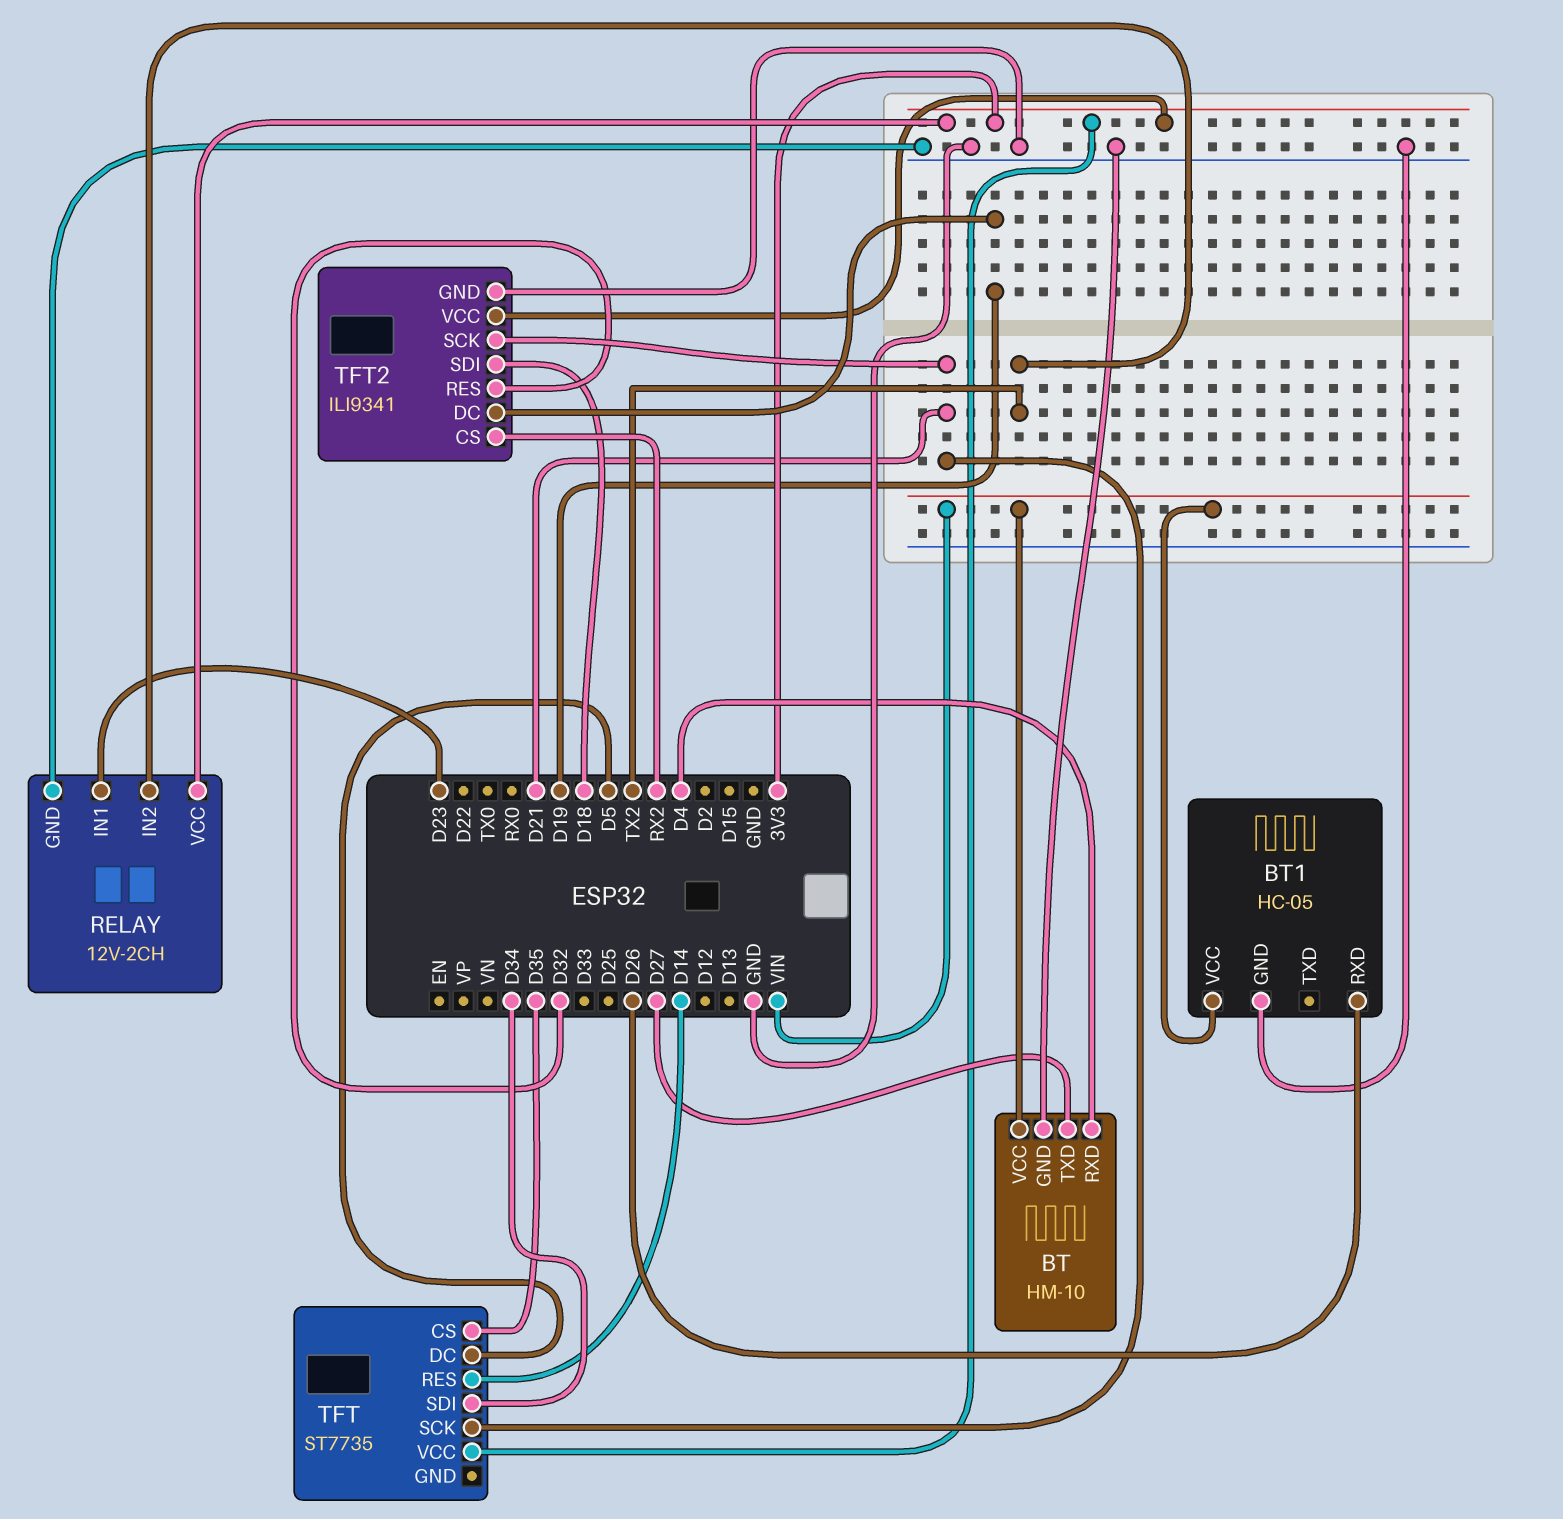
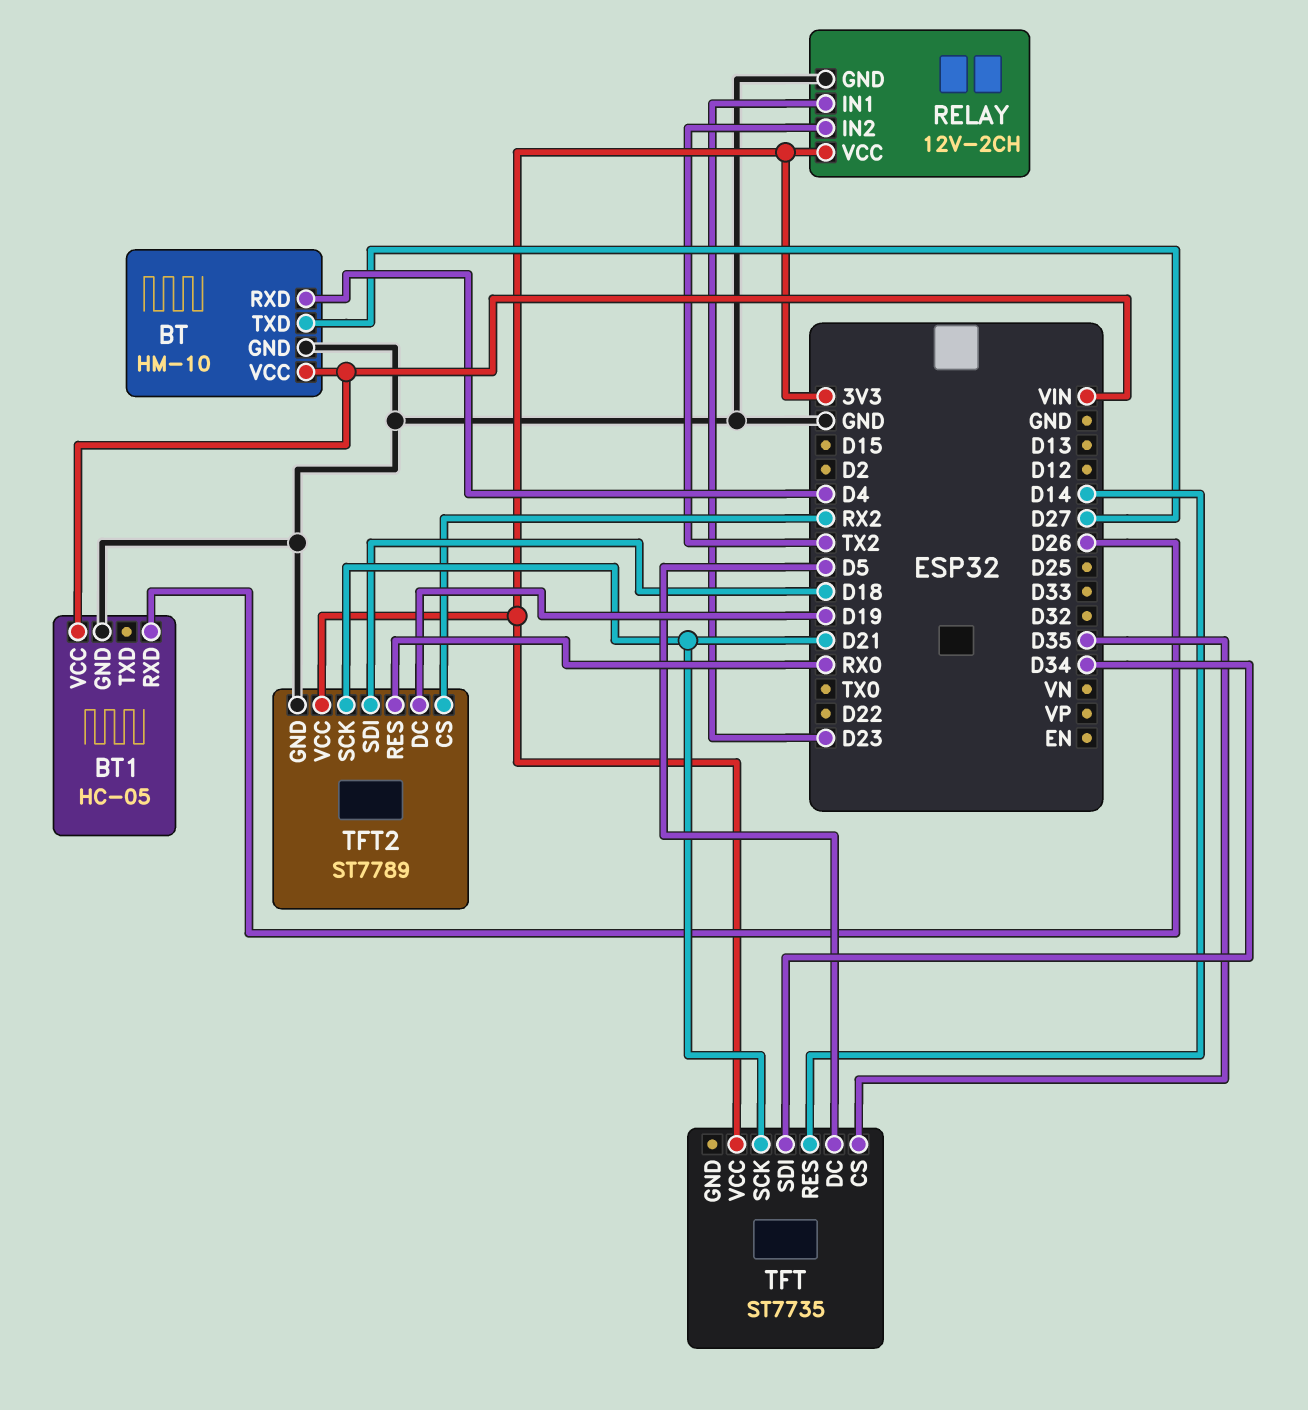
TFT2: ILI9341 -> ST7789
TFT2 pin RES: D32 -> RX0

